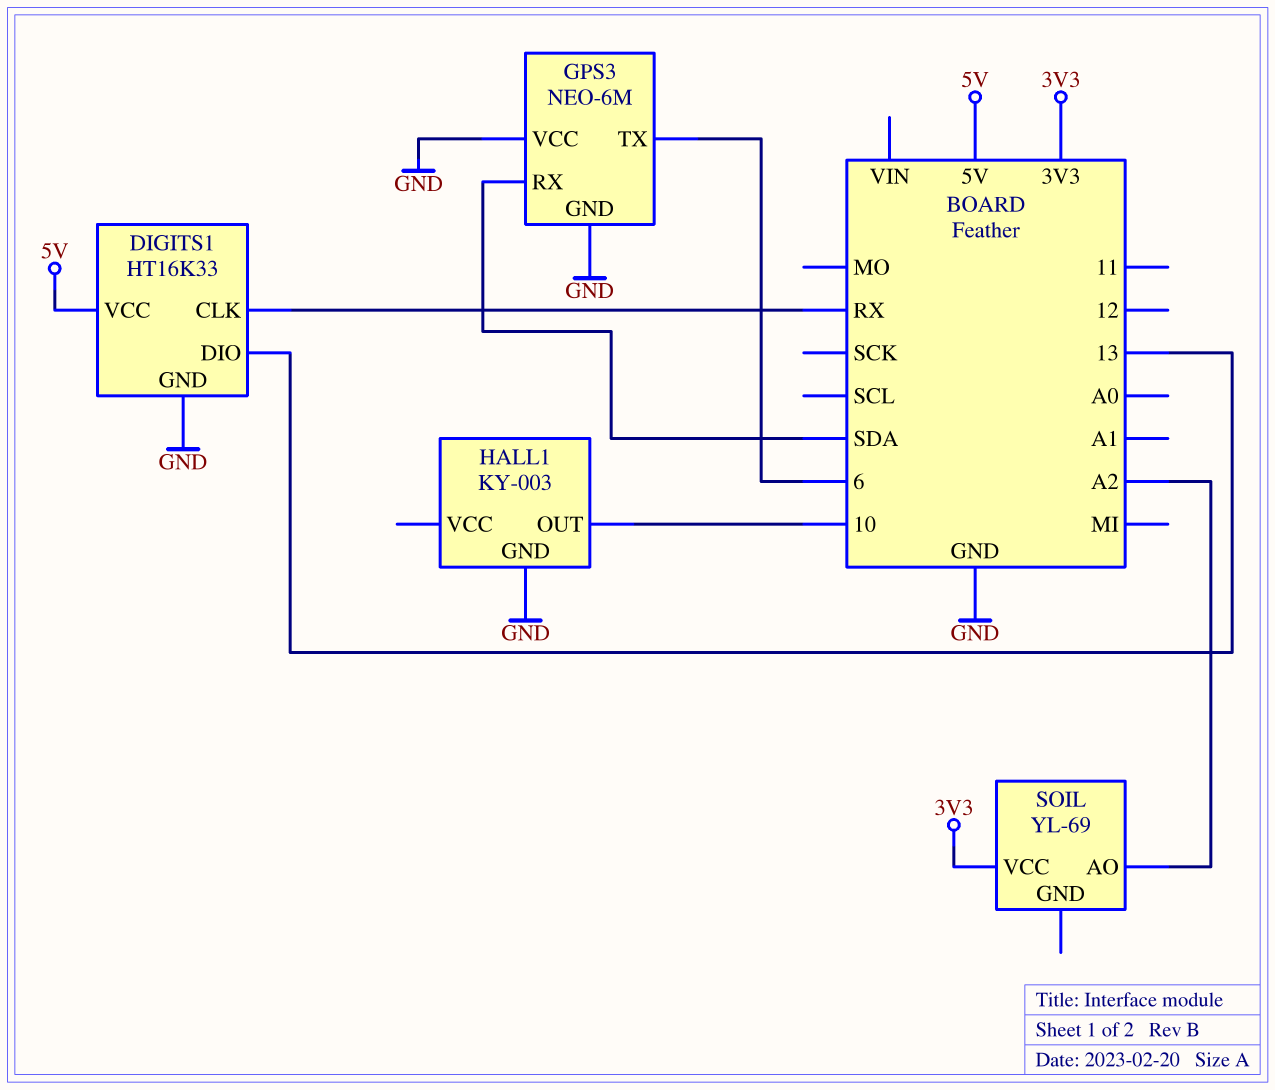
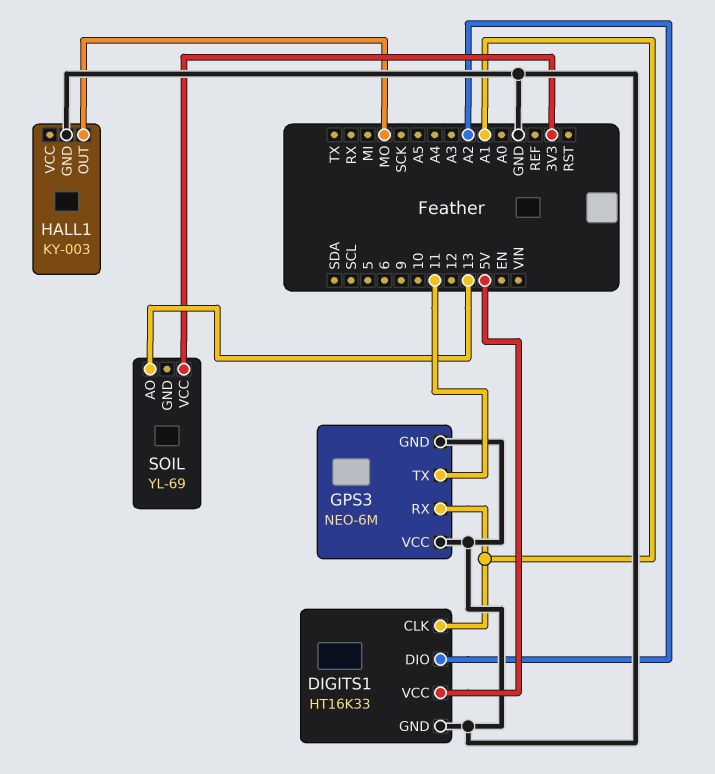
DIGITS1 pin CLK: RX -> A1
DIGITS1 pin DIO: 13 -> A2
GPS3 pin RX: SDA -> A1
GPS3 pin TX: 6 -> 11
HALL1 pin OUT: 10 -> MO
SOIL pin AO: A2 -> 13

